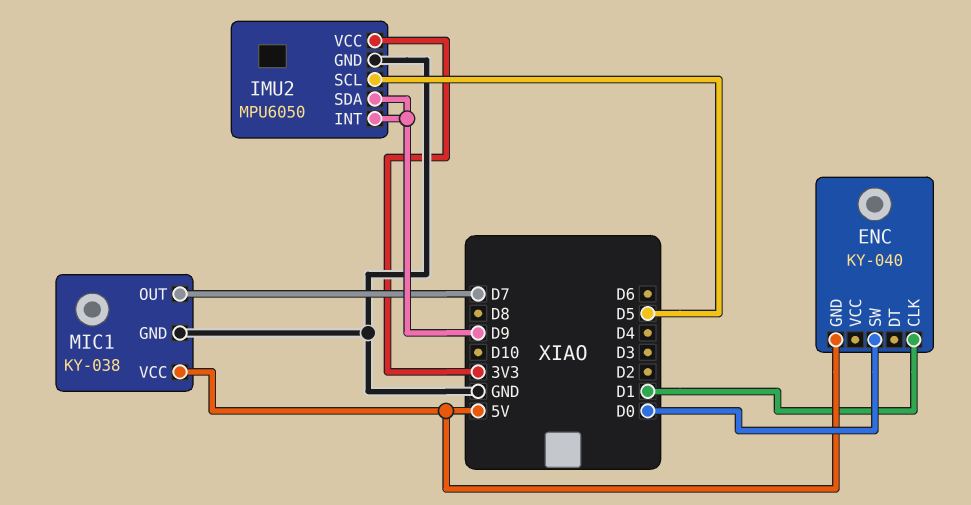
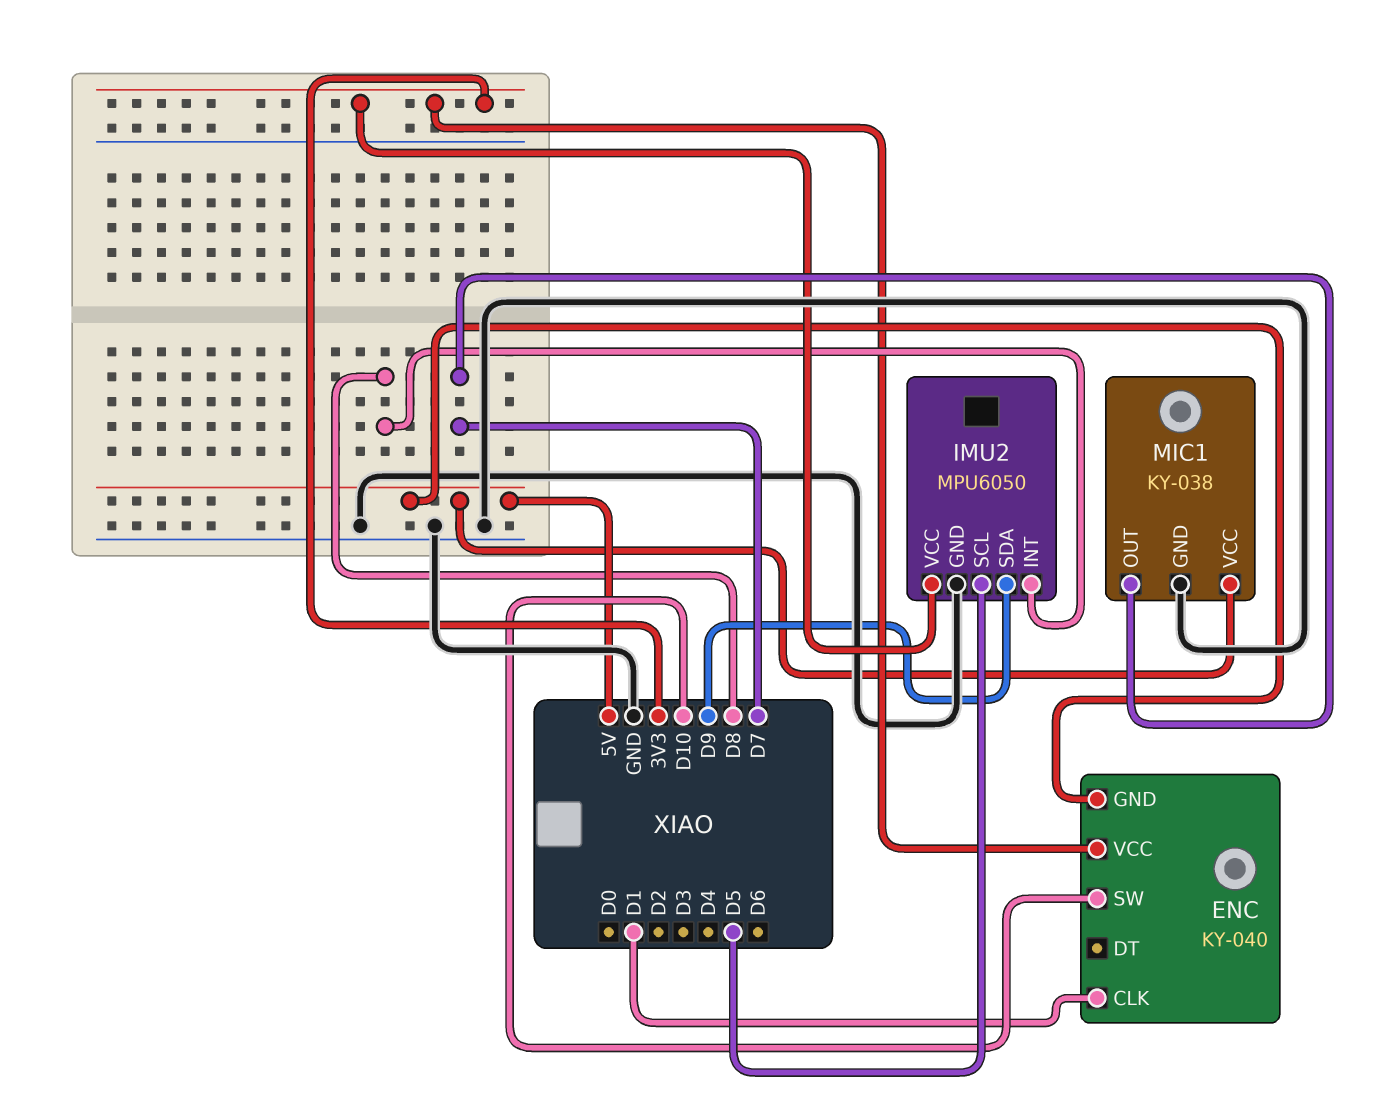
ENC pin SW: D0 -> D10
ENC pin VCC: none -> 3V3
IMU2 pin INT: D9 -> D8

